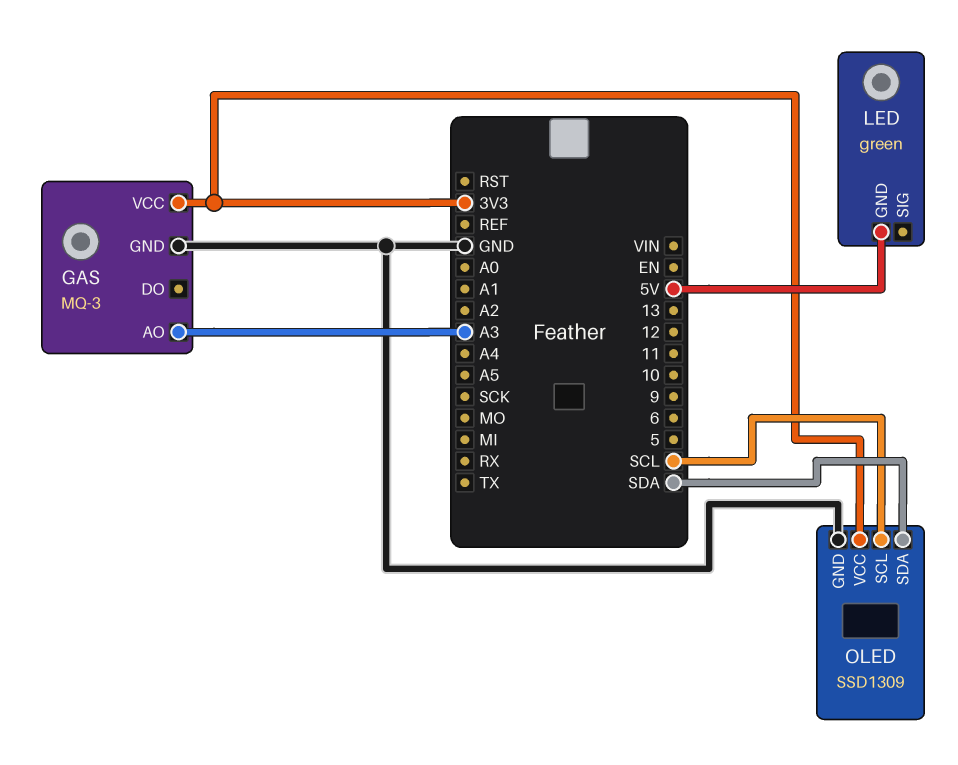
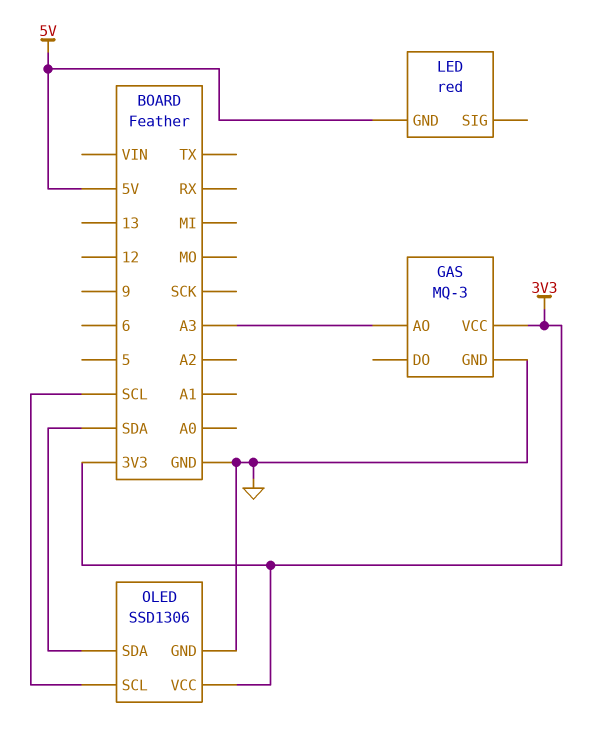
LED: green -> red
OLED: SSD1309 -> SSD1306

